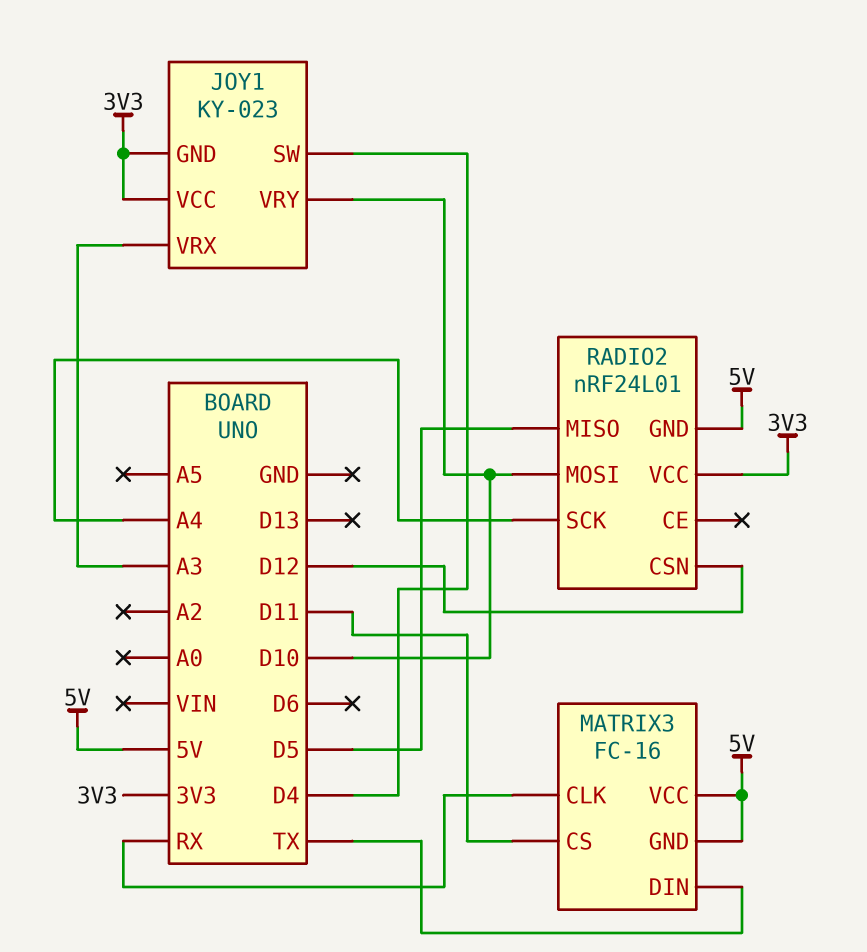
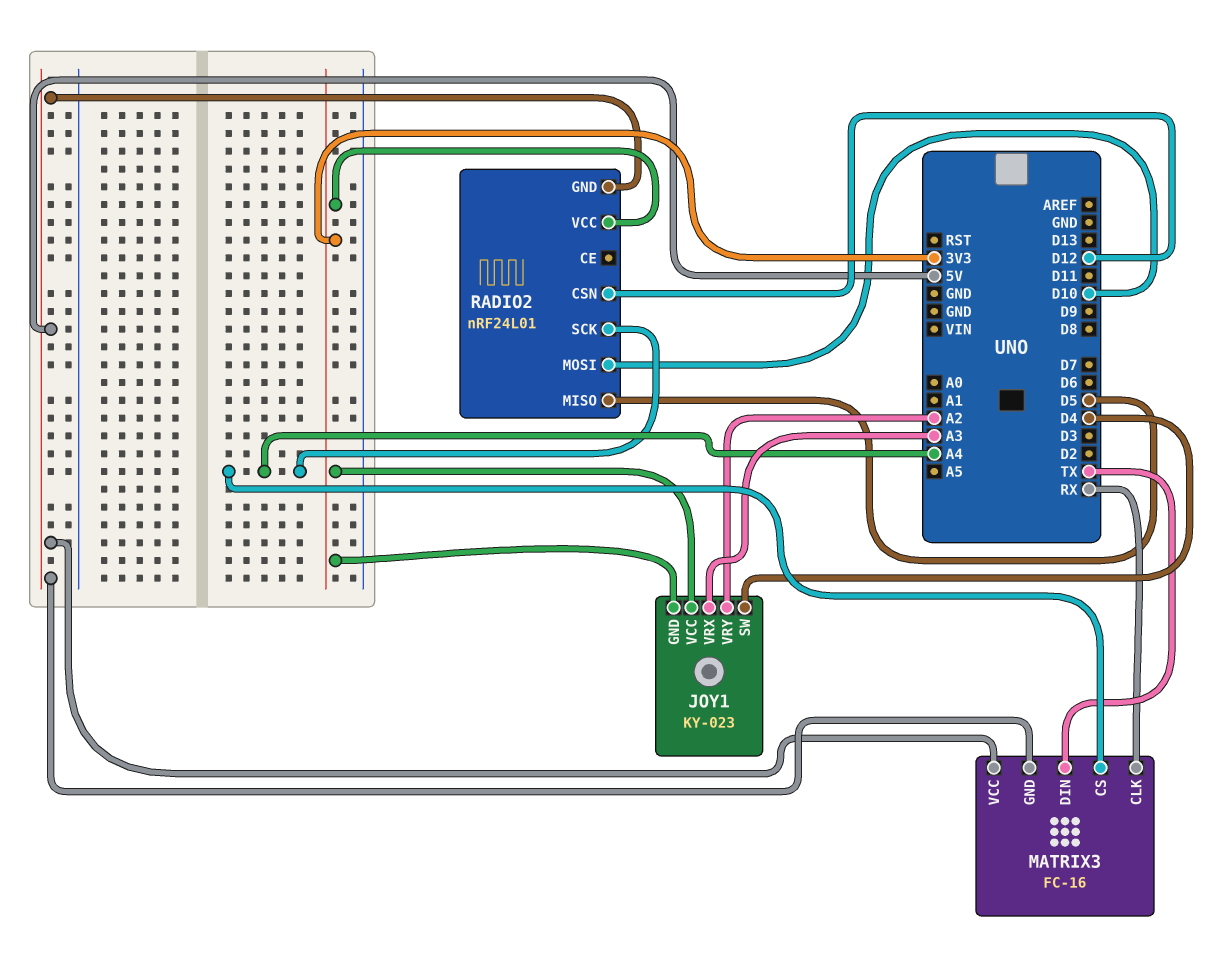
JOY1 pin VRY: D10 -> A2
MATRIX3 pin CS: D11 -> A4

